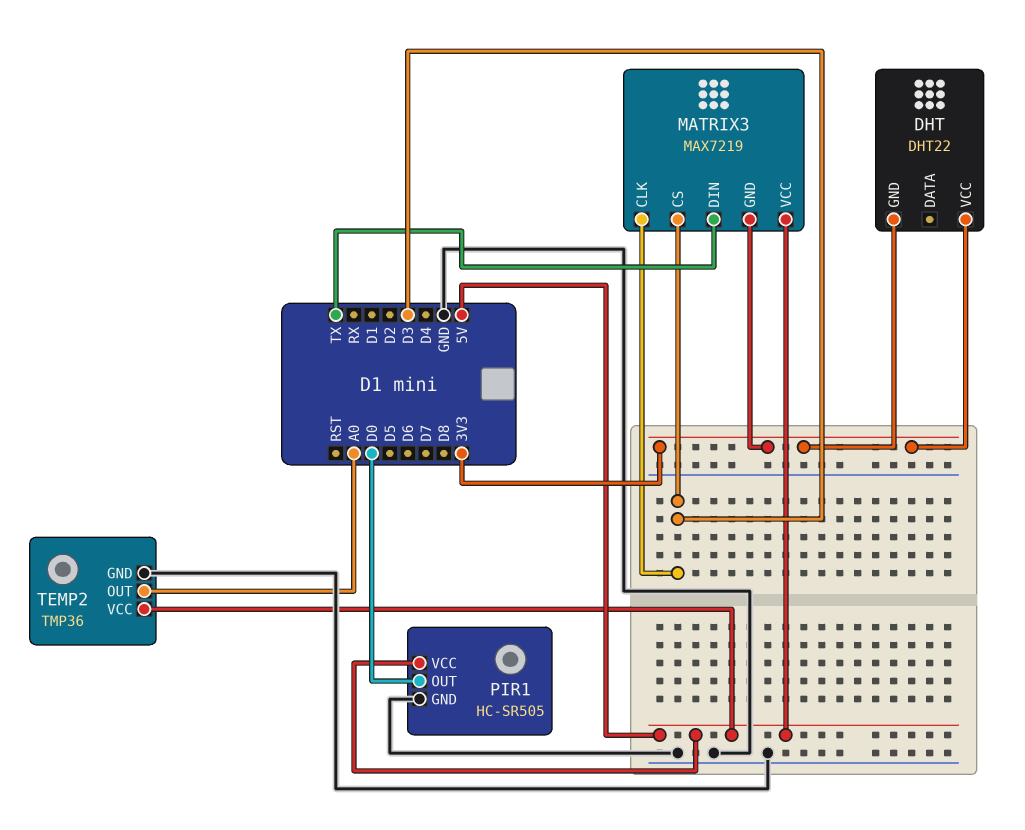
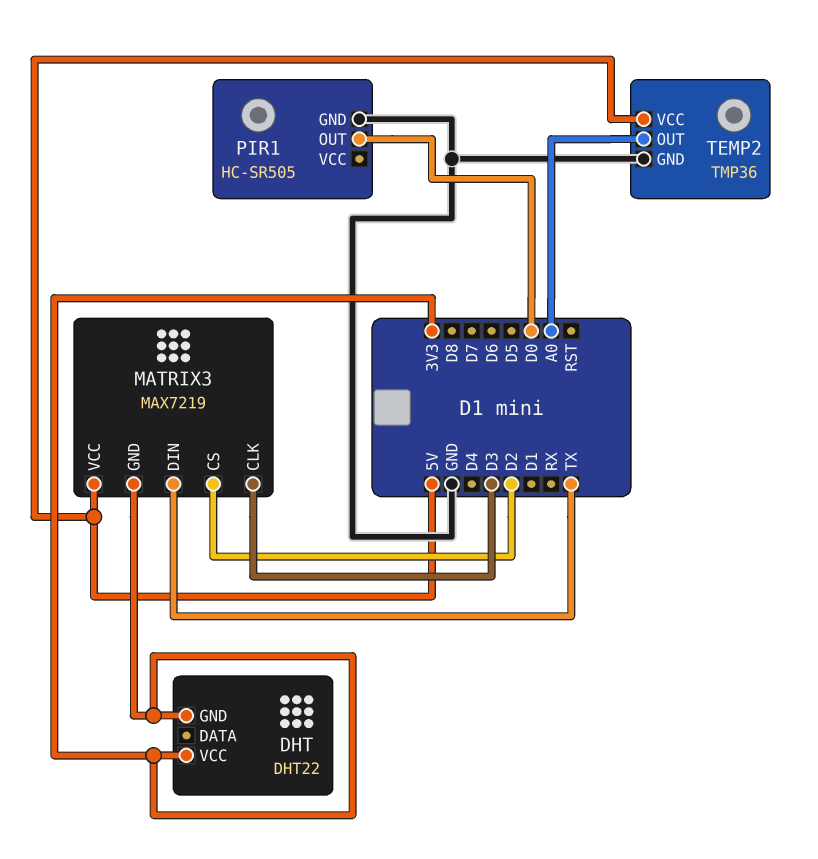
MATRIX3 pin CS: D3 -> D2
PIR1 pin VCC: 5V -> none

